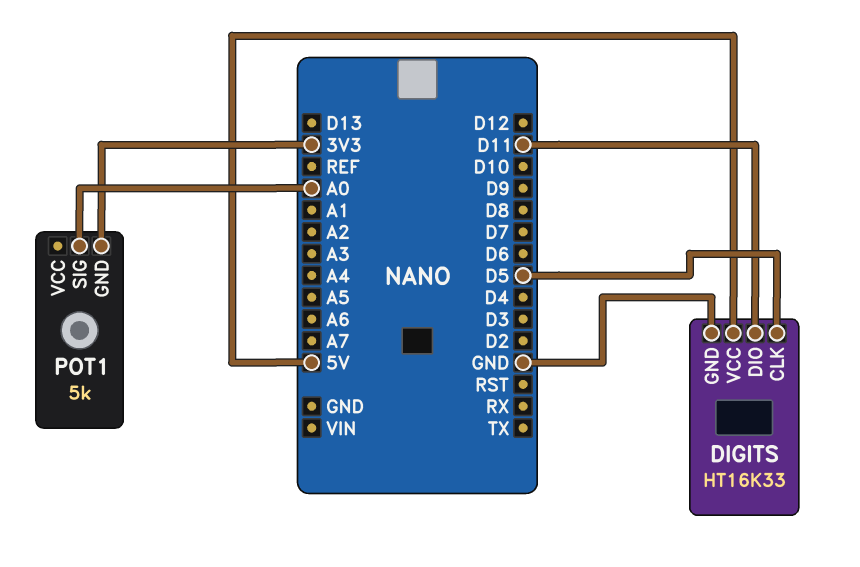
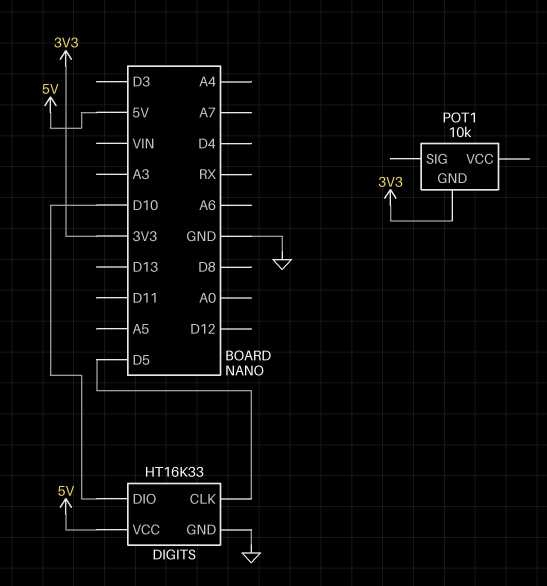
DIGITS pin DIO: D11 -> D10
POT1: 5k -> 10k
POT1 pin SIG: A0 -> none

